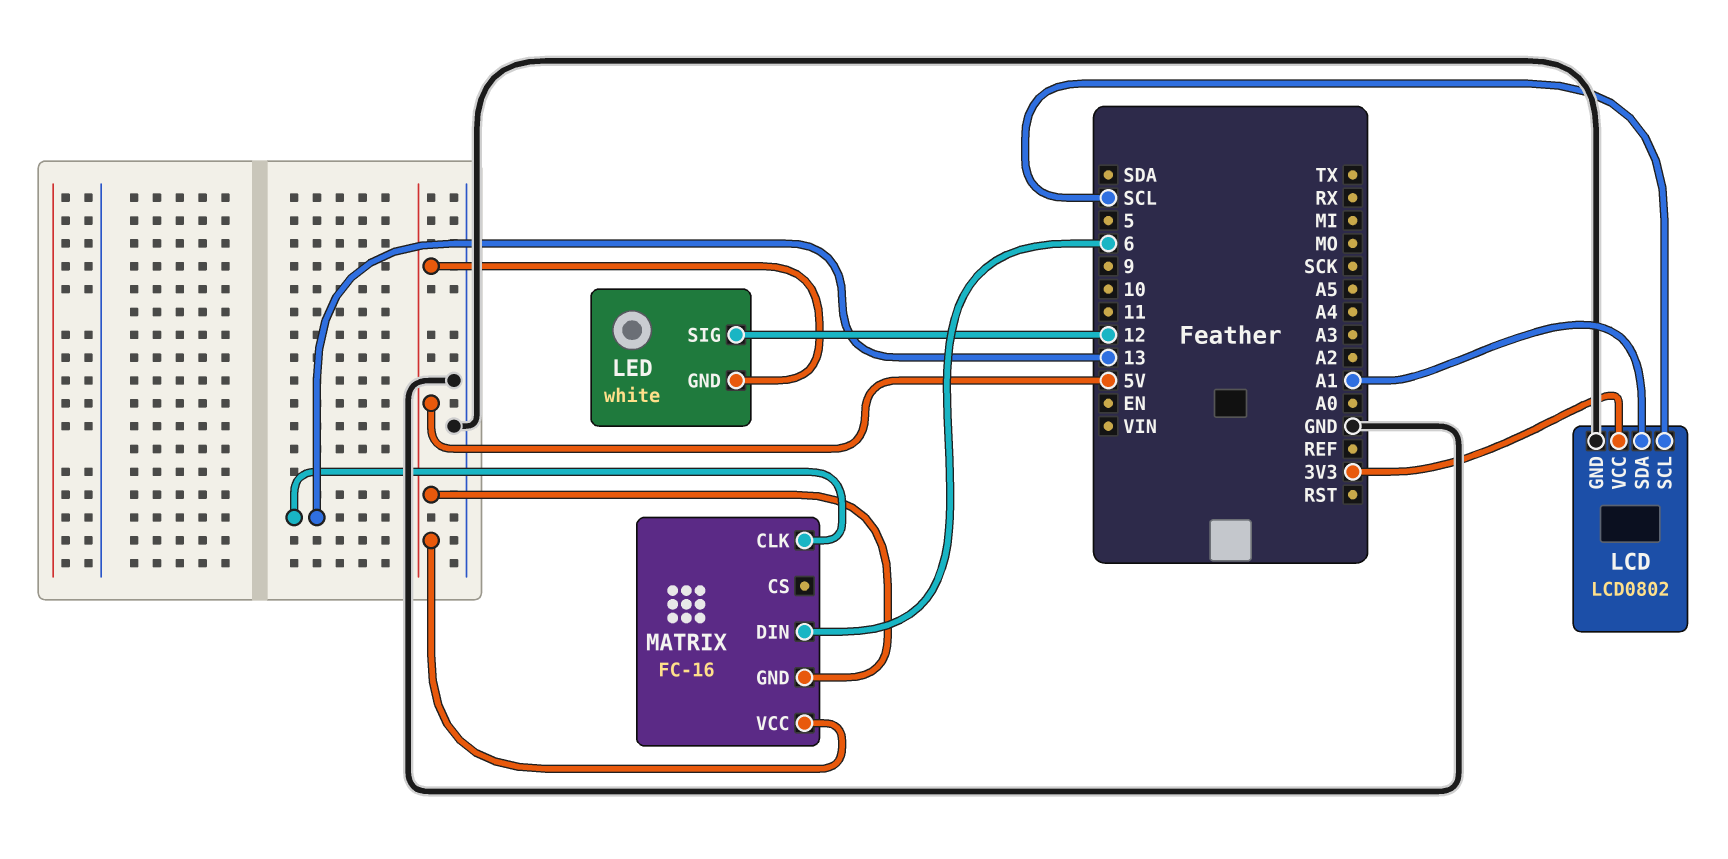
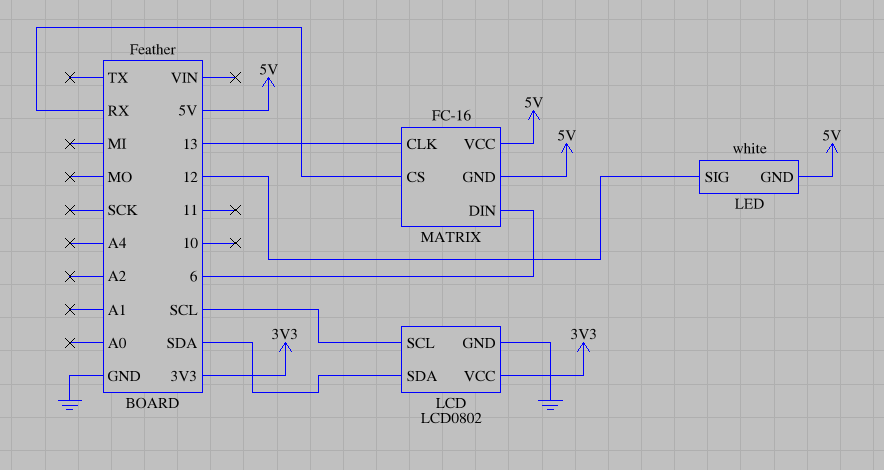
LCD pin SDA: A1 -> SDA
MATRIX pin CS: none -> RX

